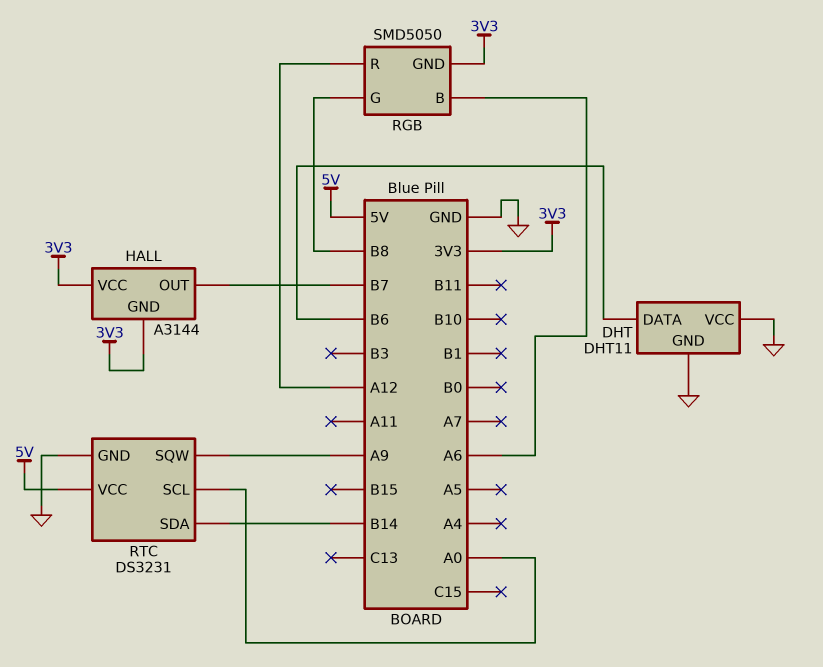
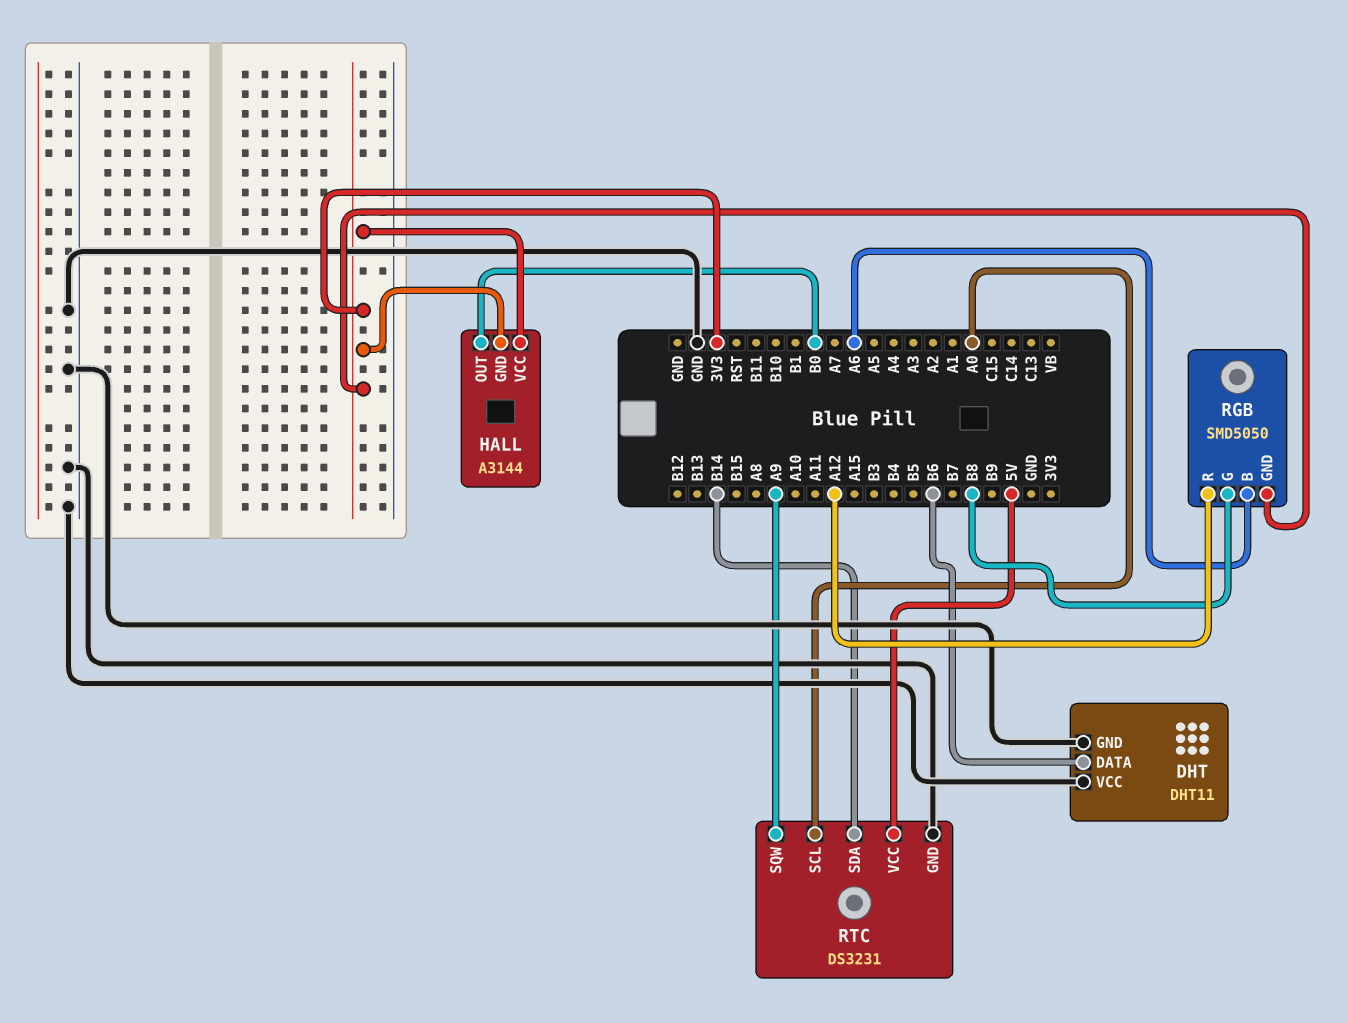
HALL pin OUT: B7 -> B0

